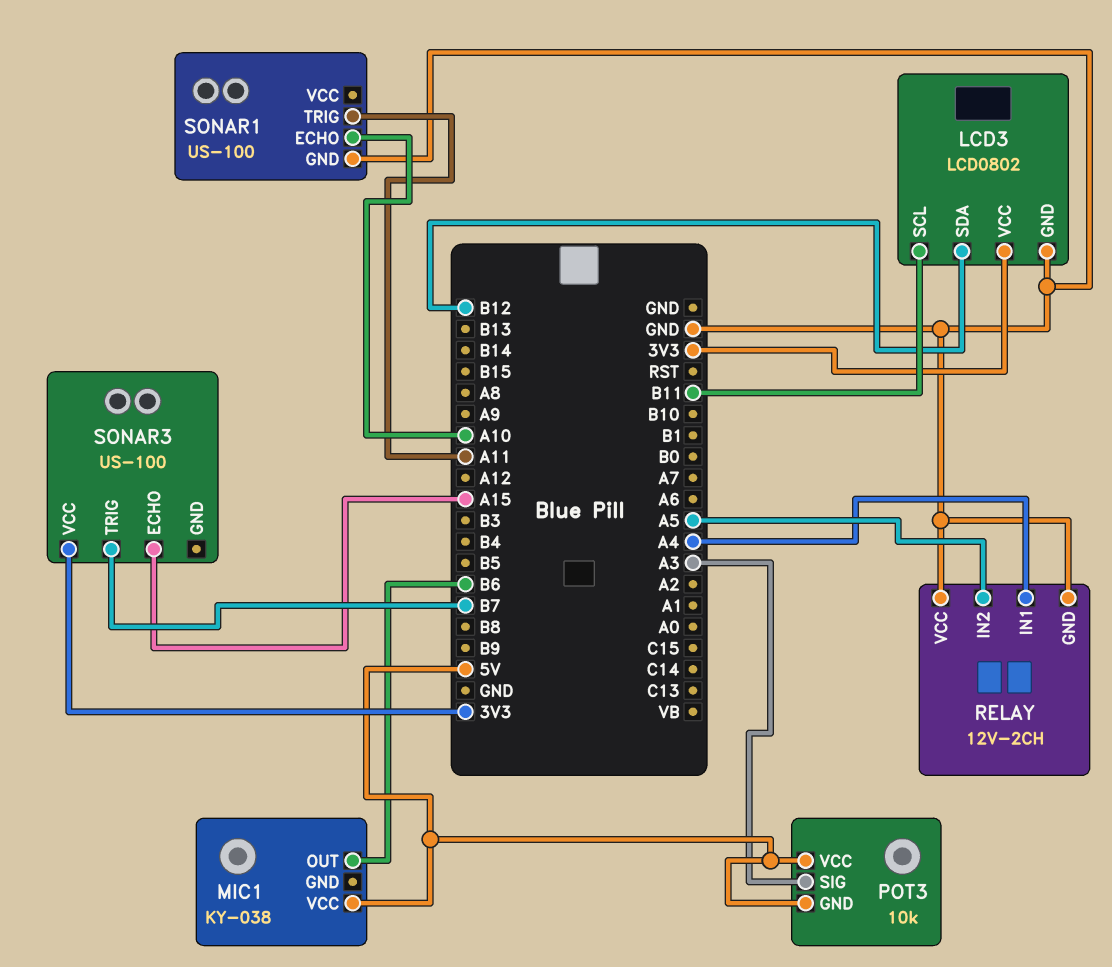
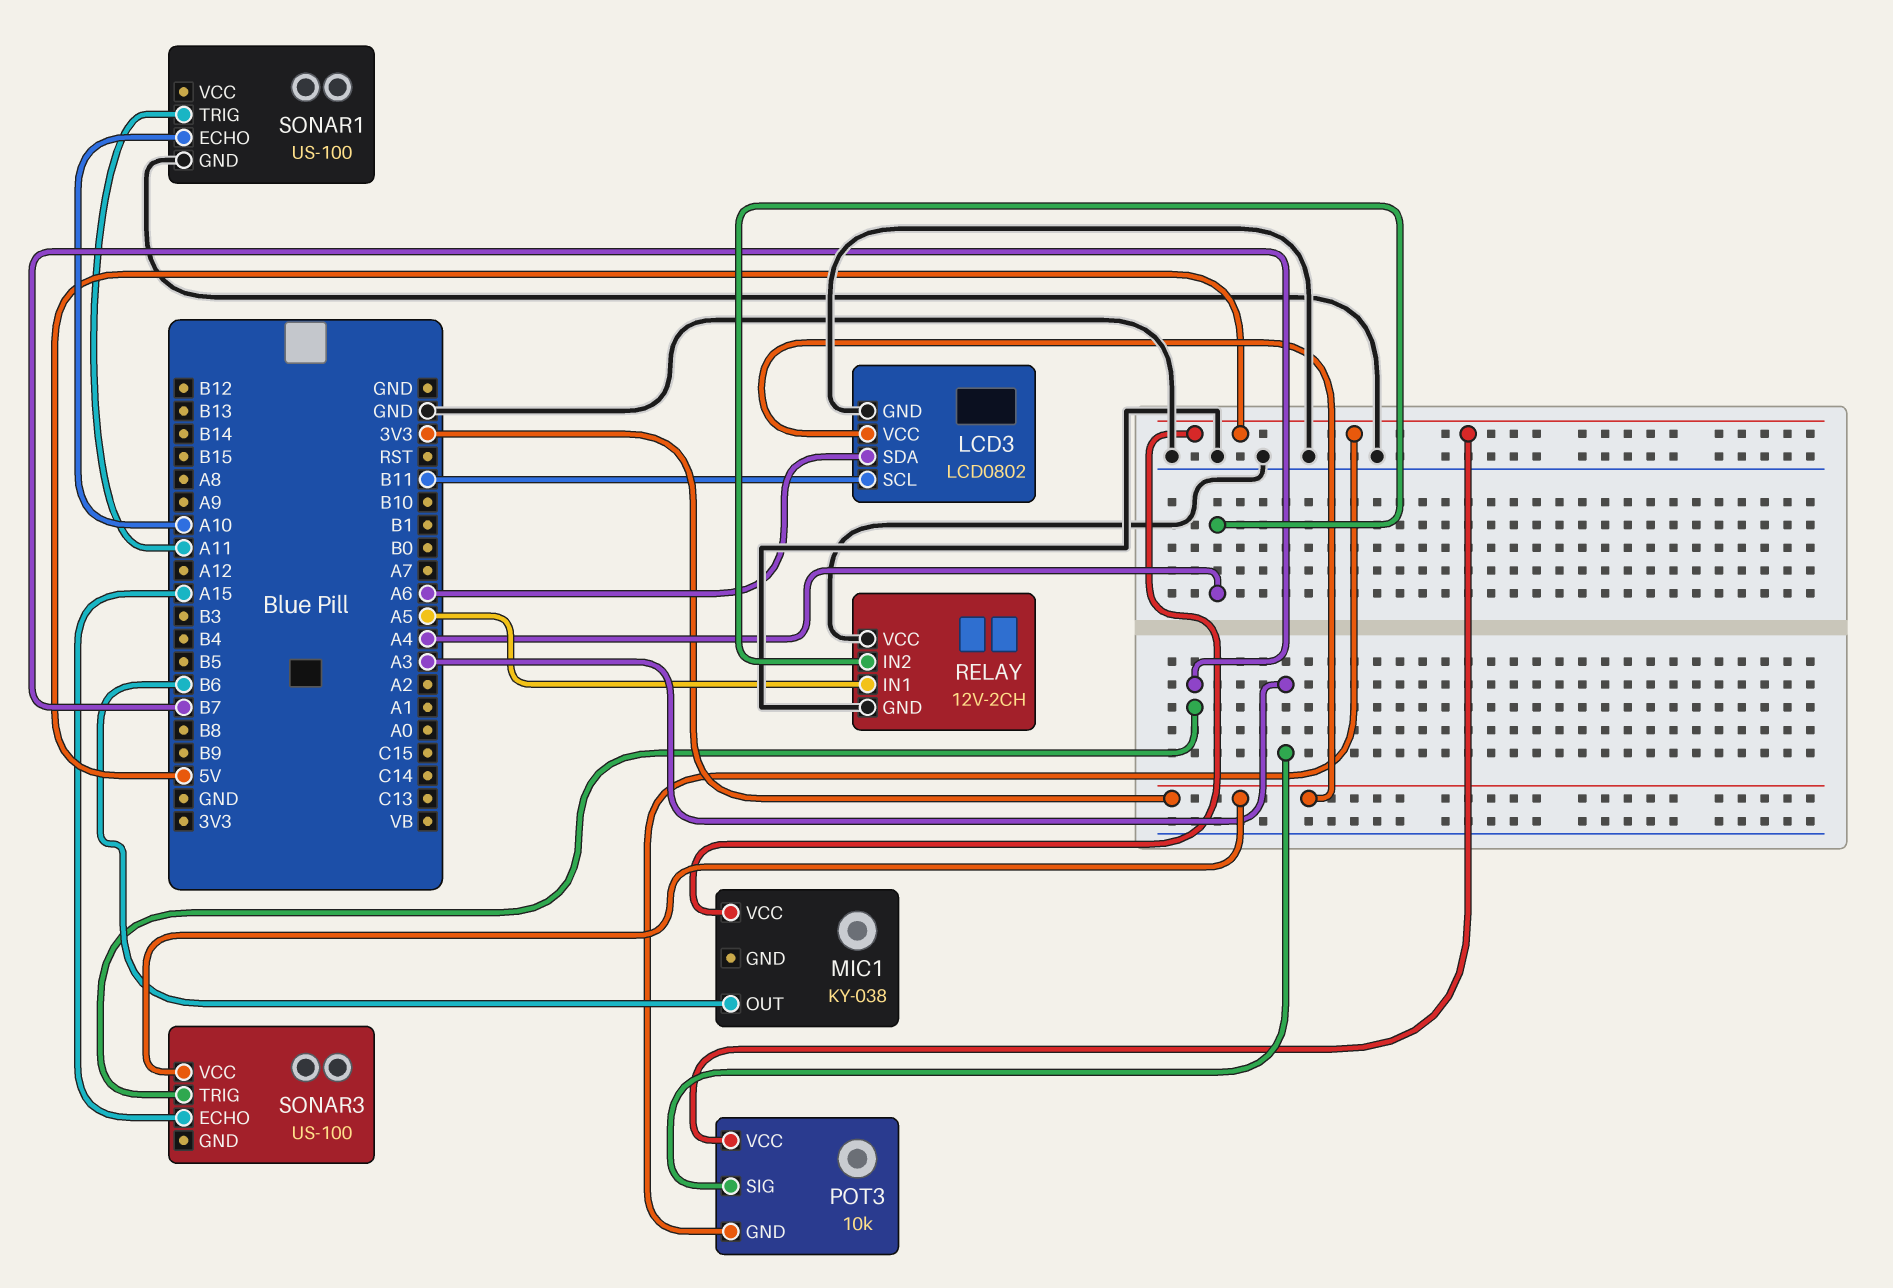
LCD3 pin SDA: B12 -> A6
RELAY pin IN1: A4 -> A5
RELAY pin IN2: A5 -> A4

